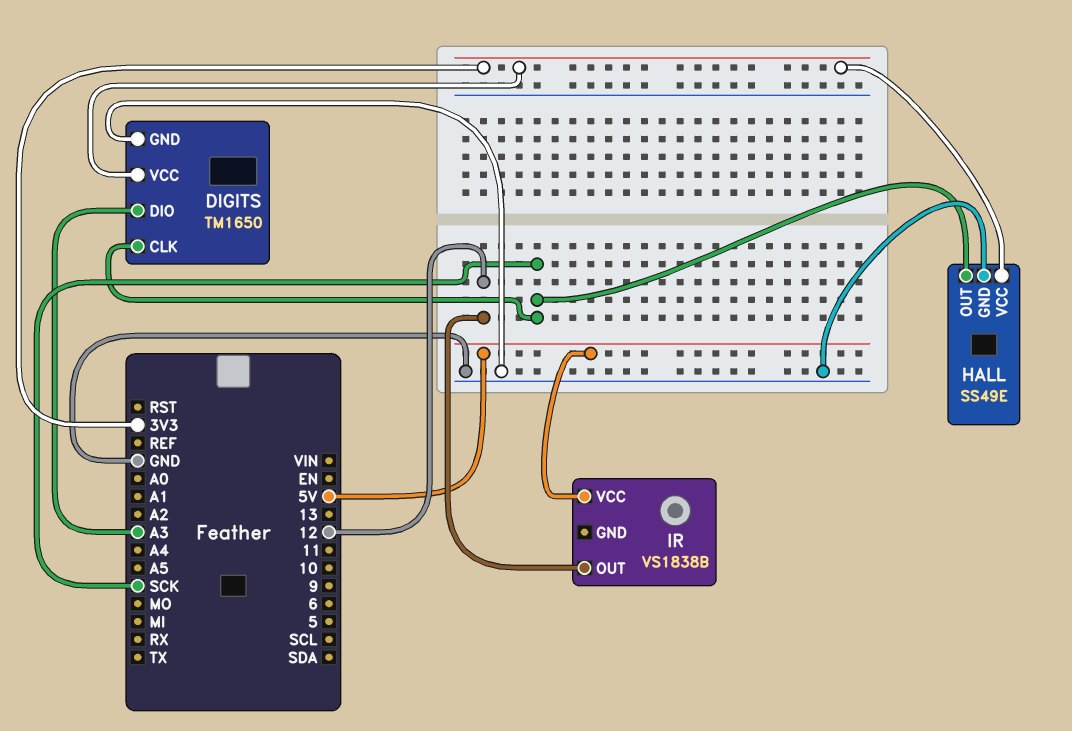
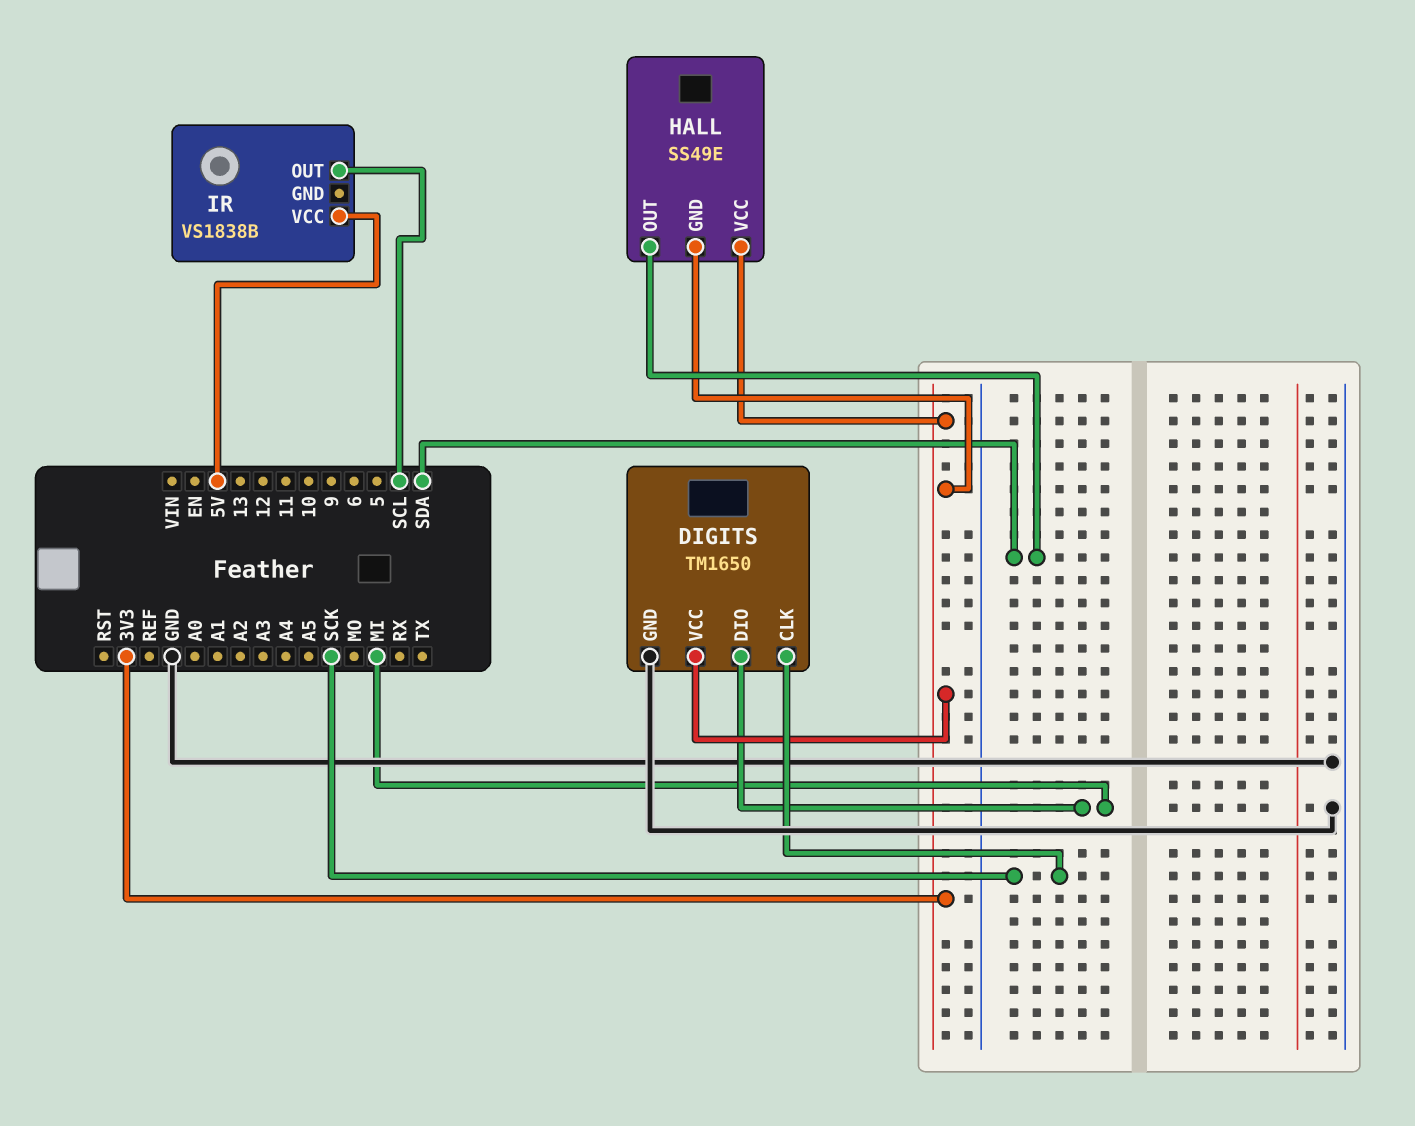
DIGITS pin DIO: A3 -> MI
HALL pin GND: GND -> 3V3
HALL pin OUT: SCK -> SDA
IR pin OUT: 12 -> SCL

